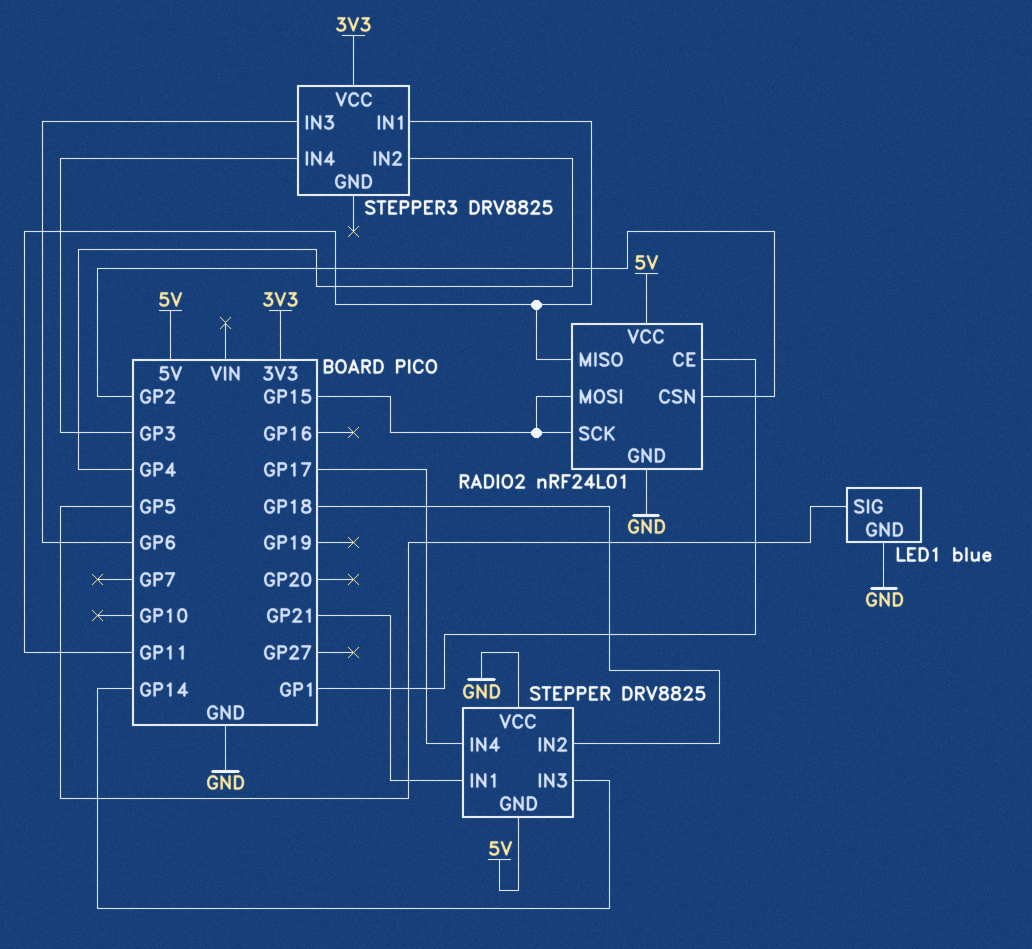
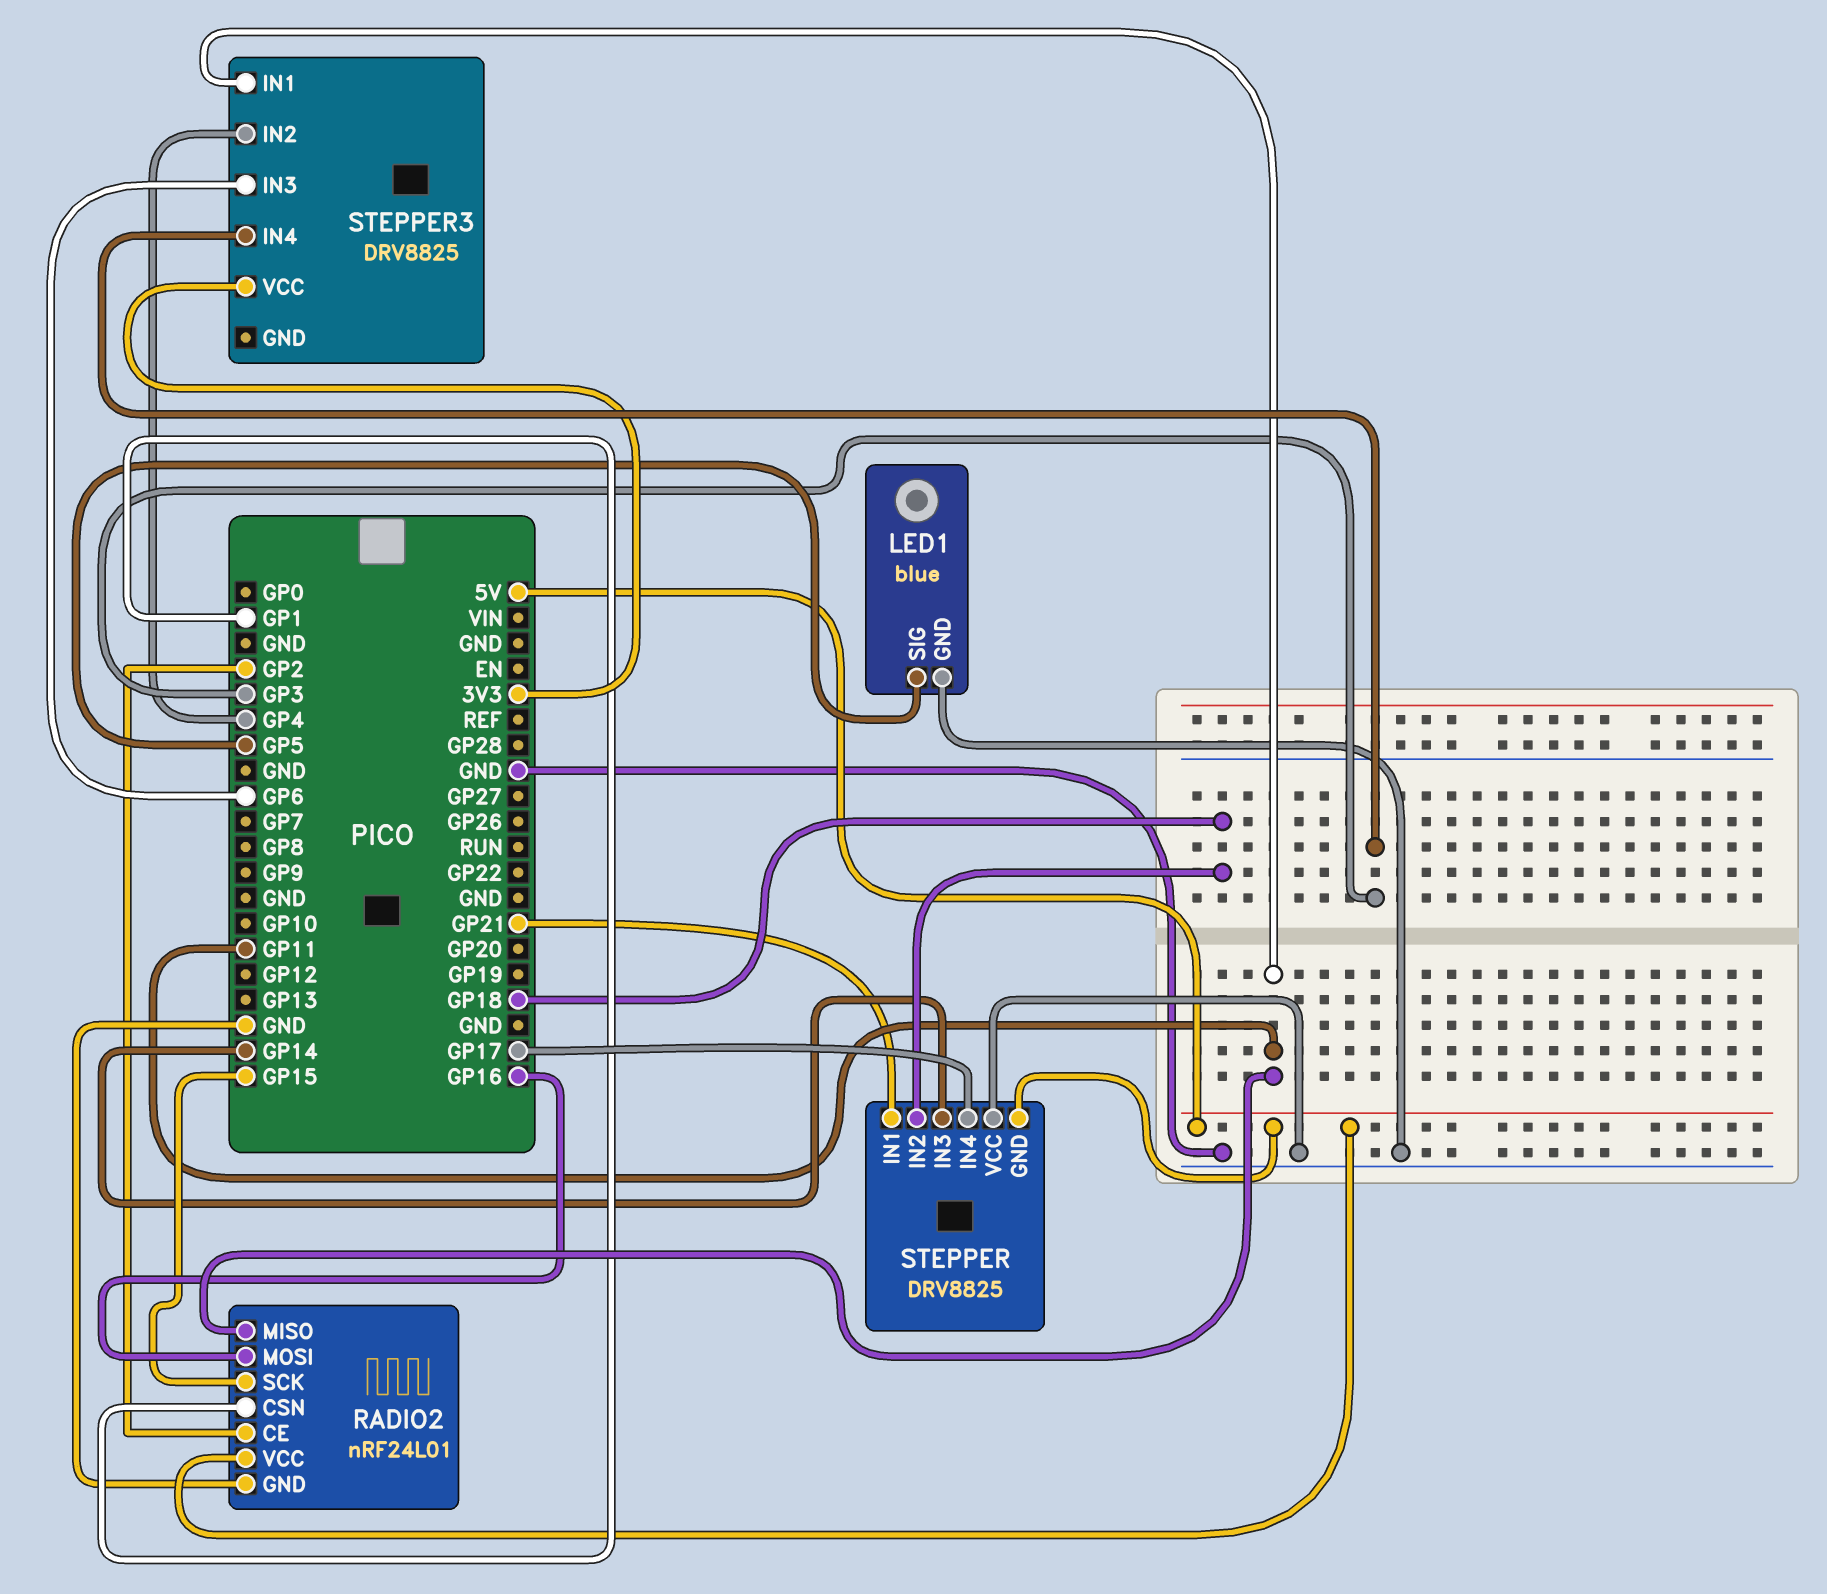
RADIO2 pin CE: GP1 -> GP2
RADIO2 pin CSN: GP2 -> GP1
RADIO2 pin MOSI: GP15 -> GP16

